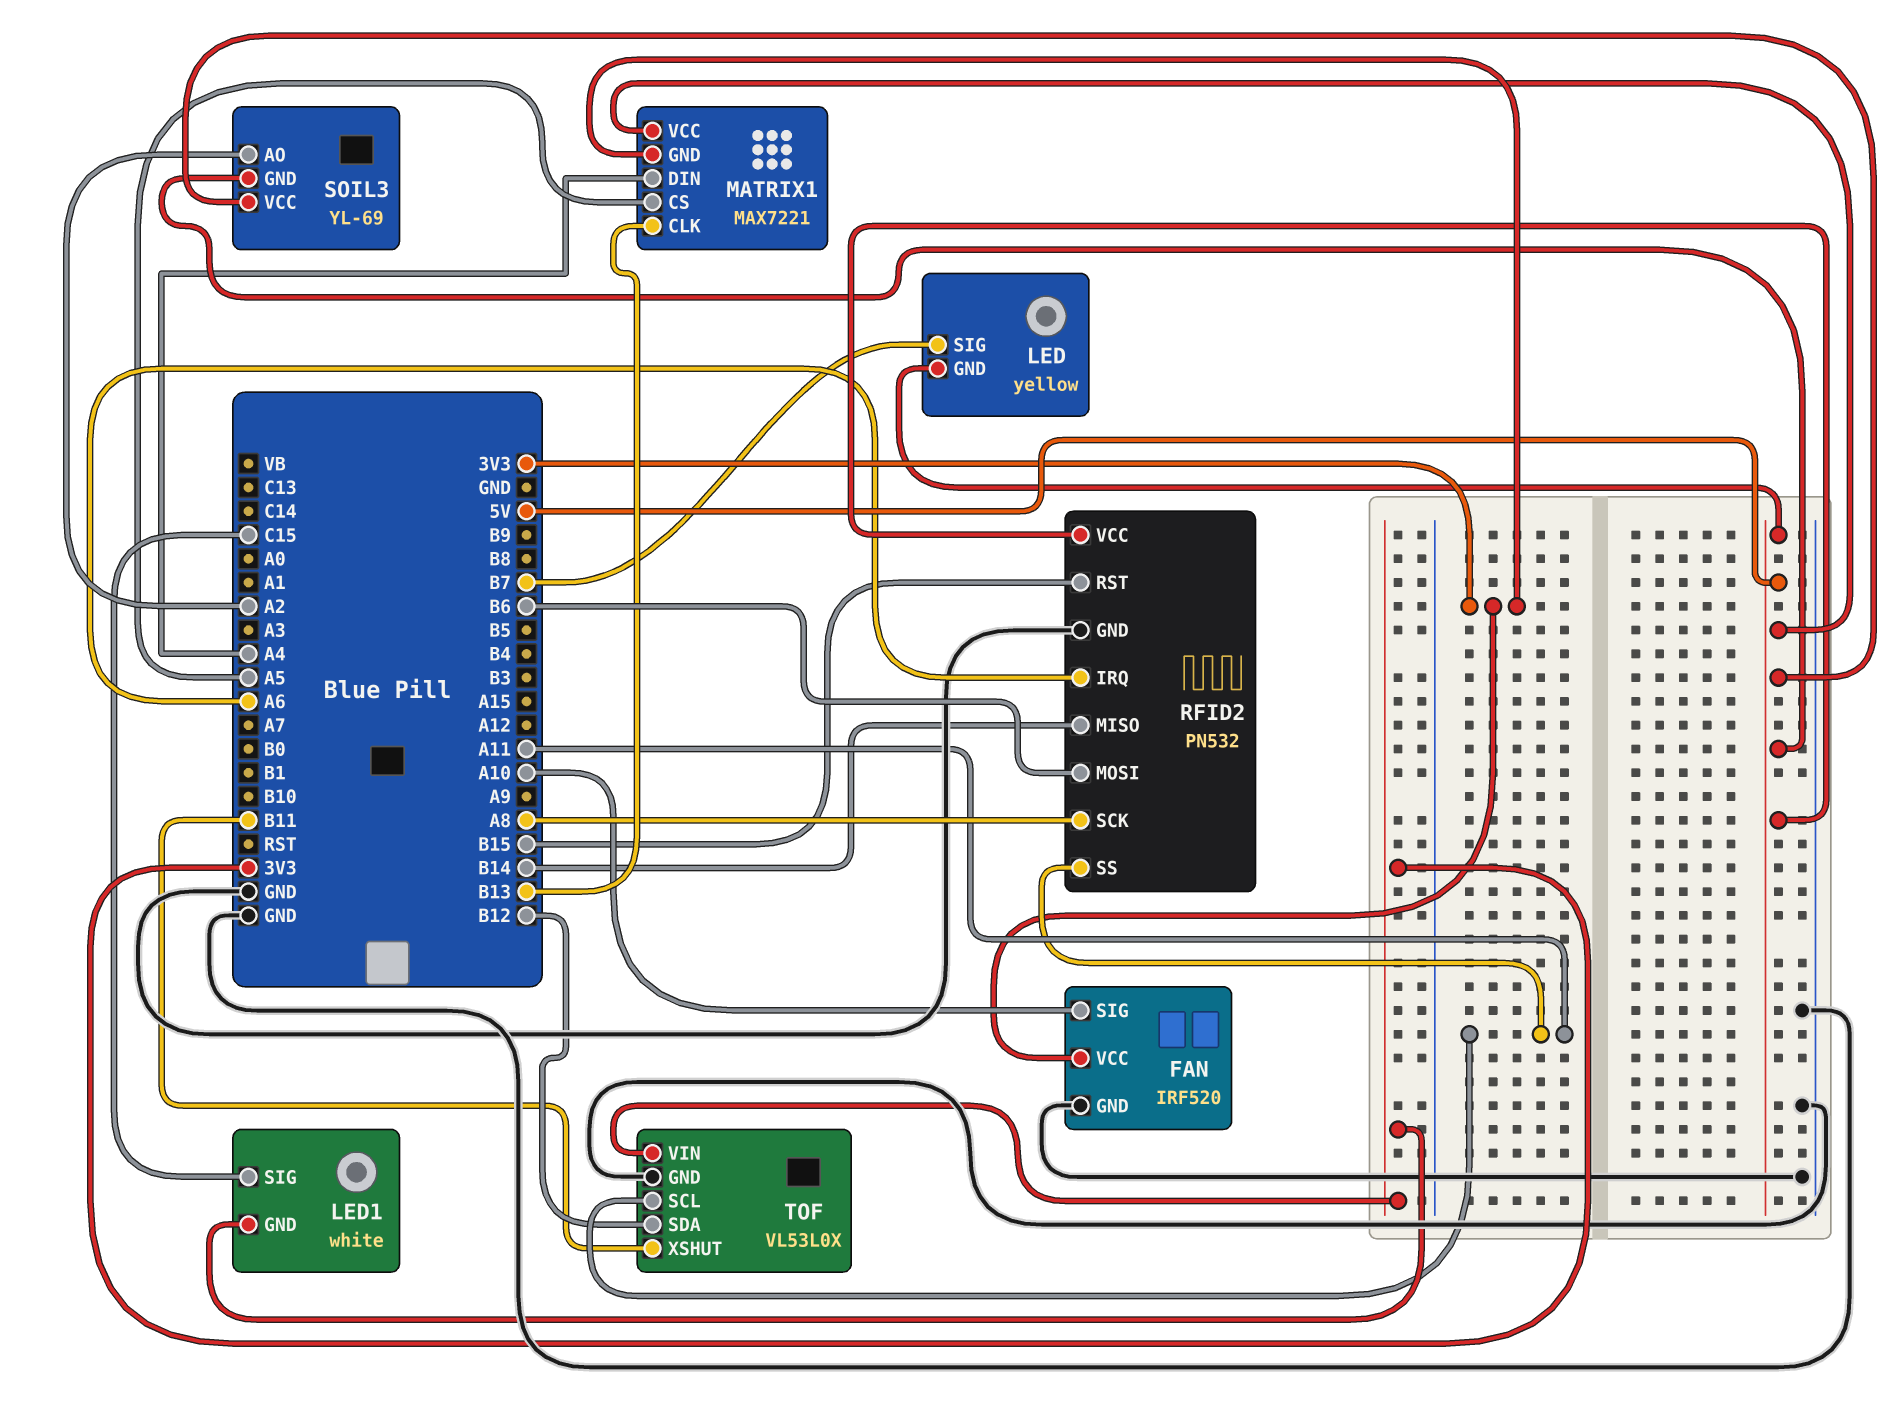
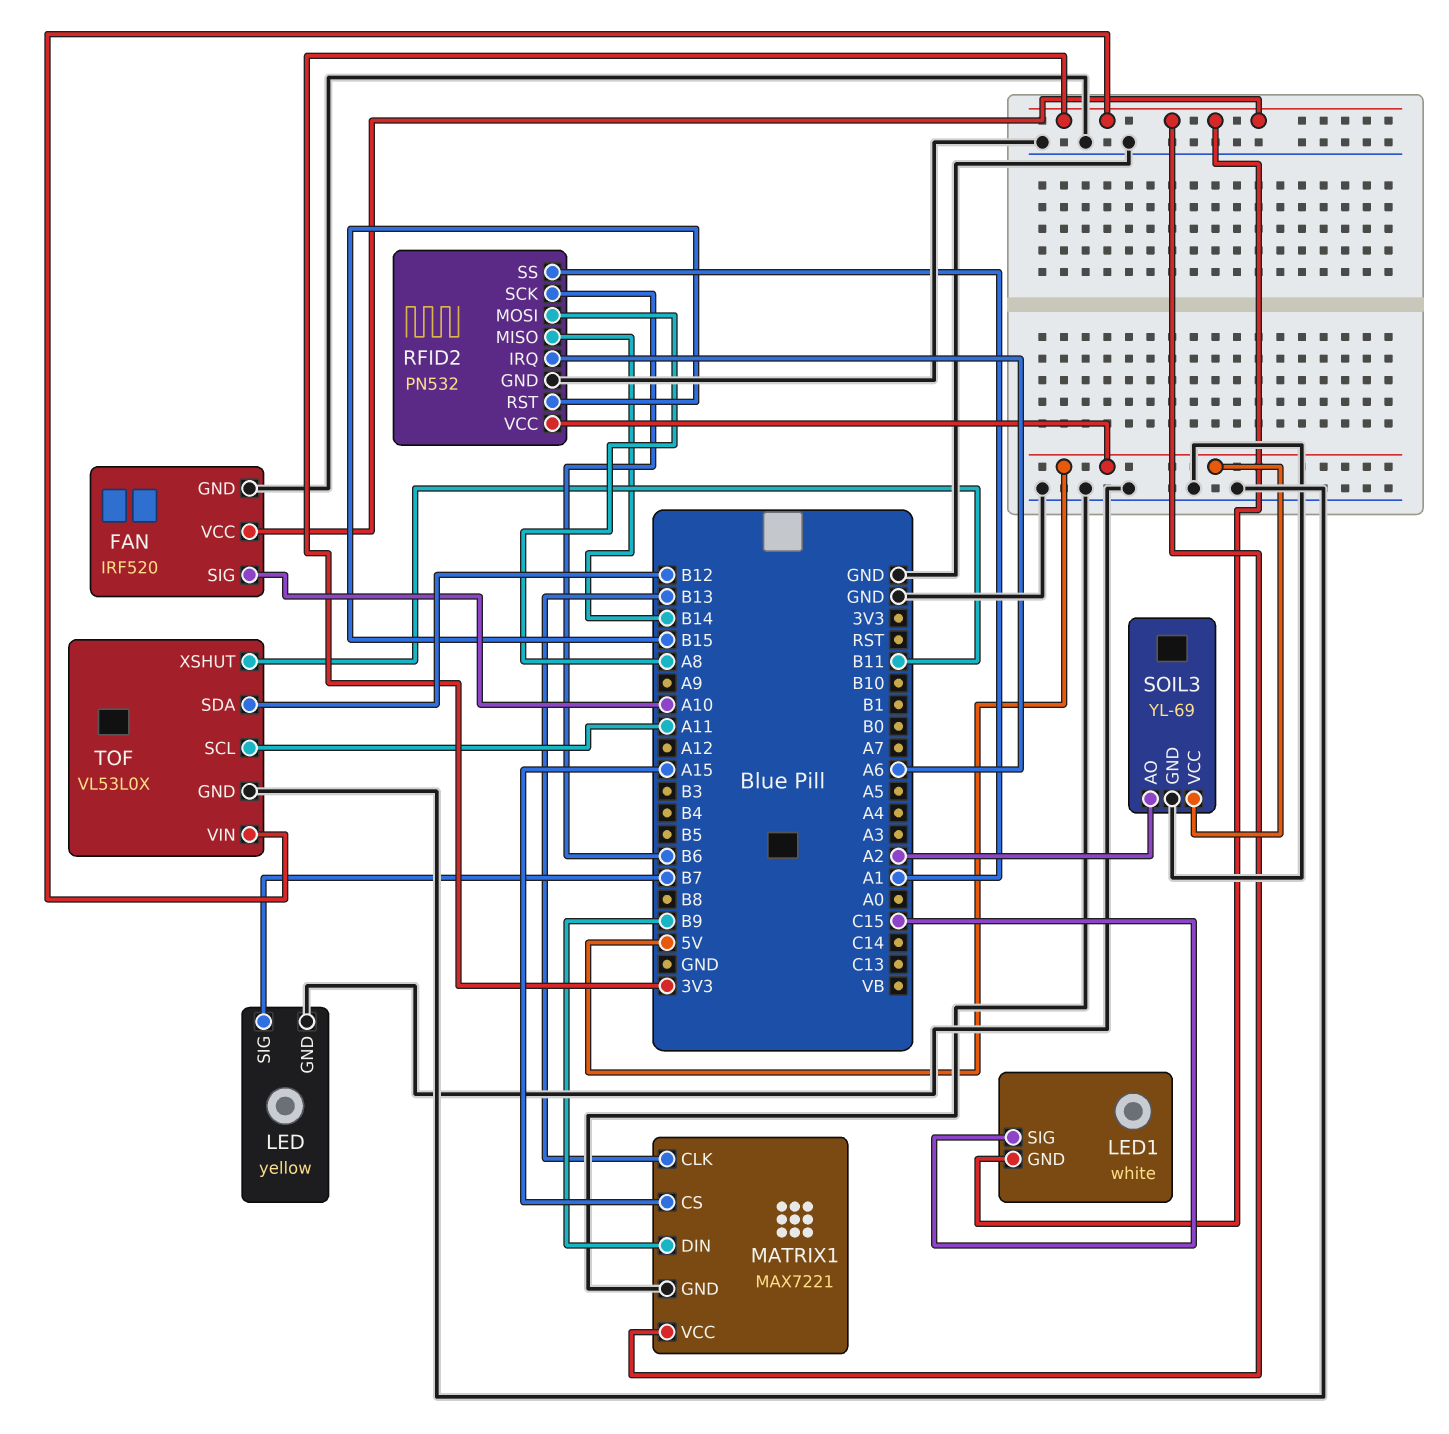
LED pin GND: 5V -> GND
MATRIX1 pin CS: A5 -> A15
MATRIX1 pin DIN: A4 -> B9
MATRIX1 pin GND: 3V3 -> GND
MATRIX1 pin VCC: 5V -> 3V3
RFID2 pin MOSI: B6 -> A8
RFID2 pin SCK: A8 -> B6
RFID2 pin SS: A11 -> A1
SOIL3 pin GND: 5V -> GND

